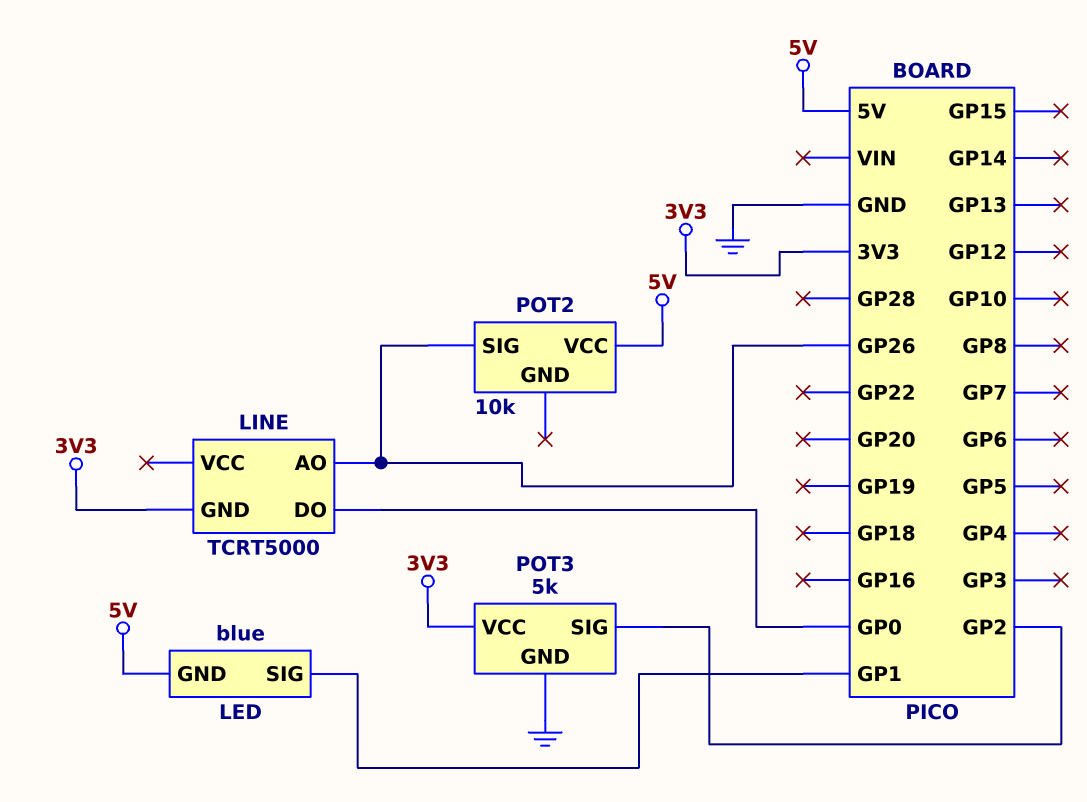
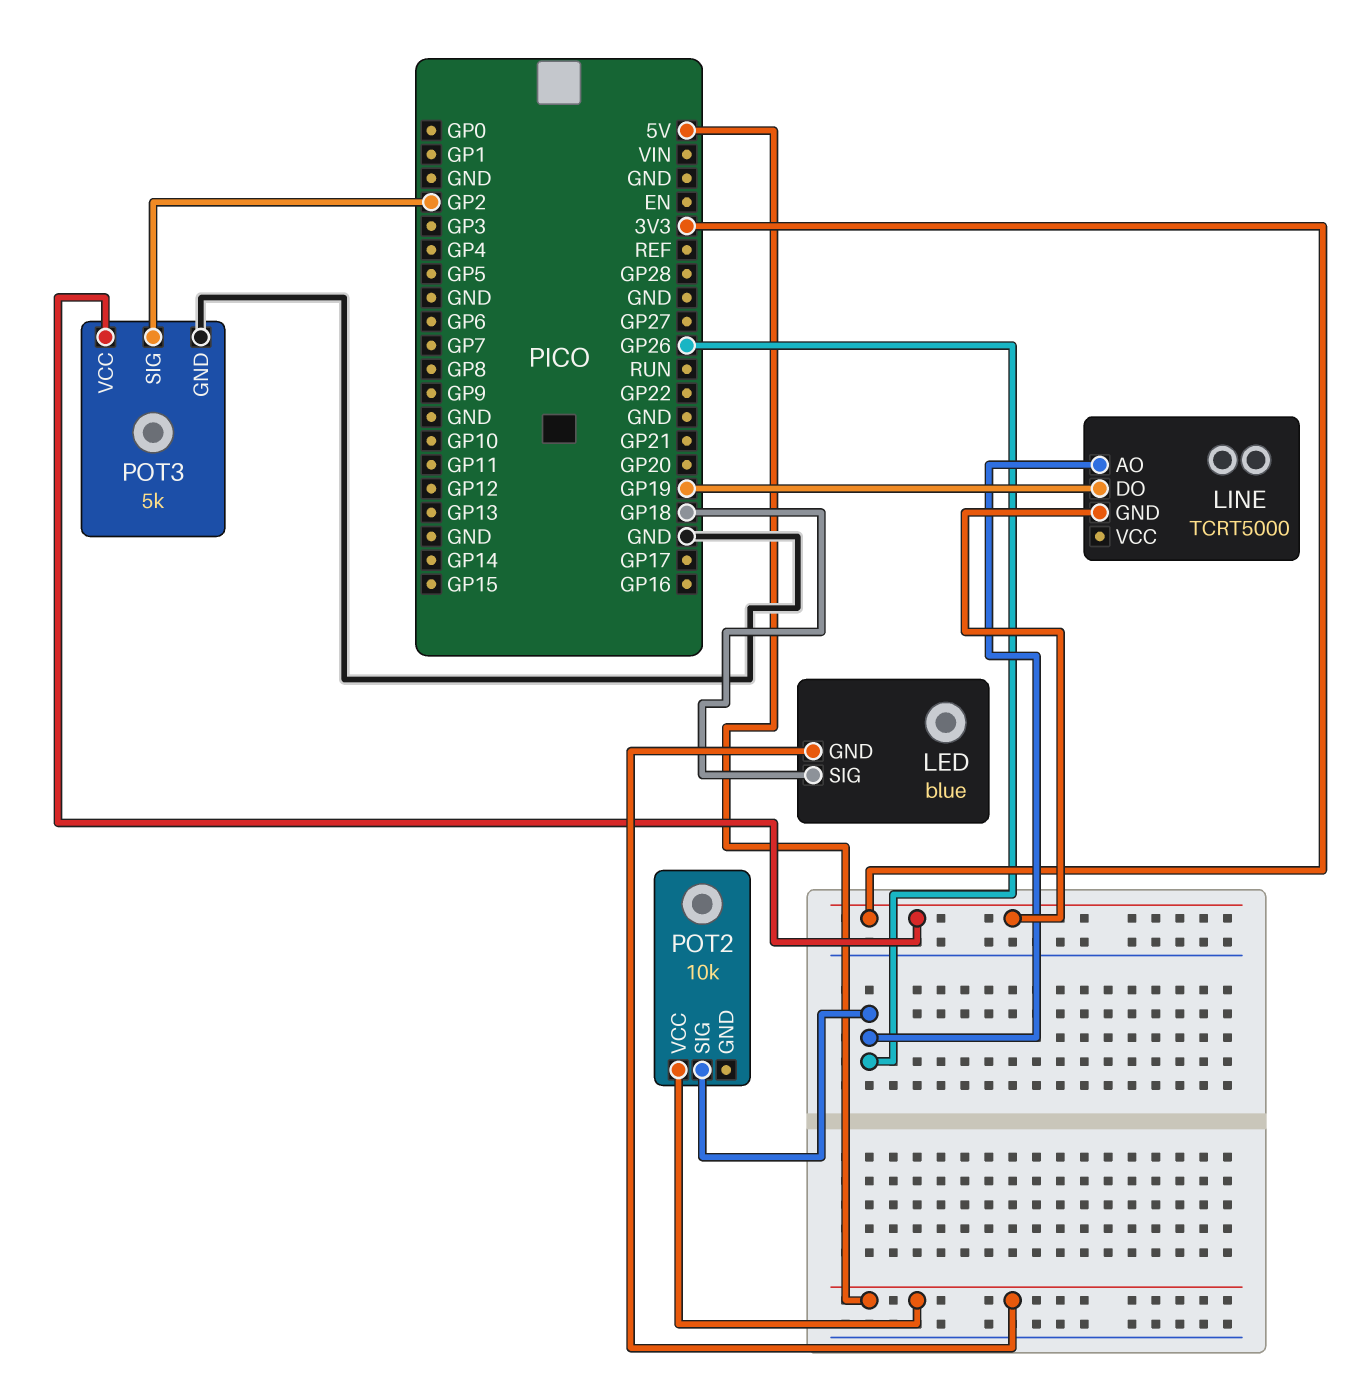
LED pin SIG: GP1 -> GP18
LINE pin DO: GP0 -> GP19

